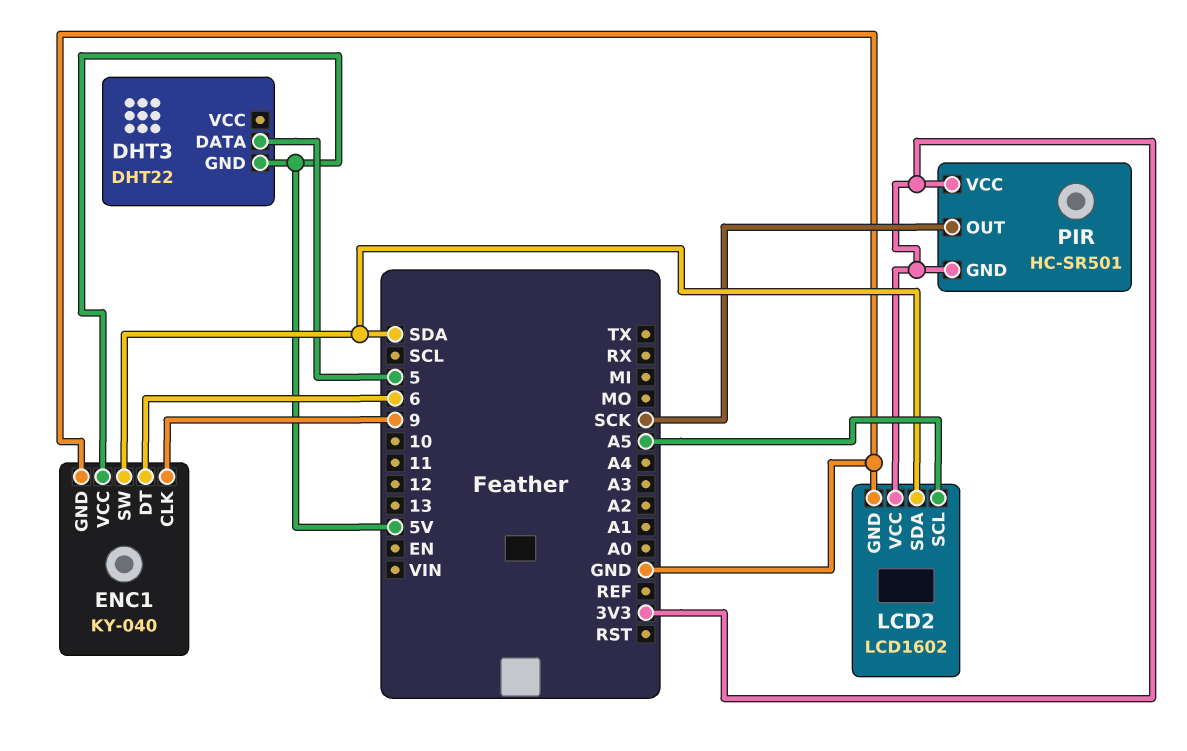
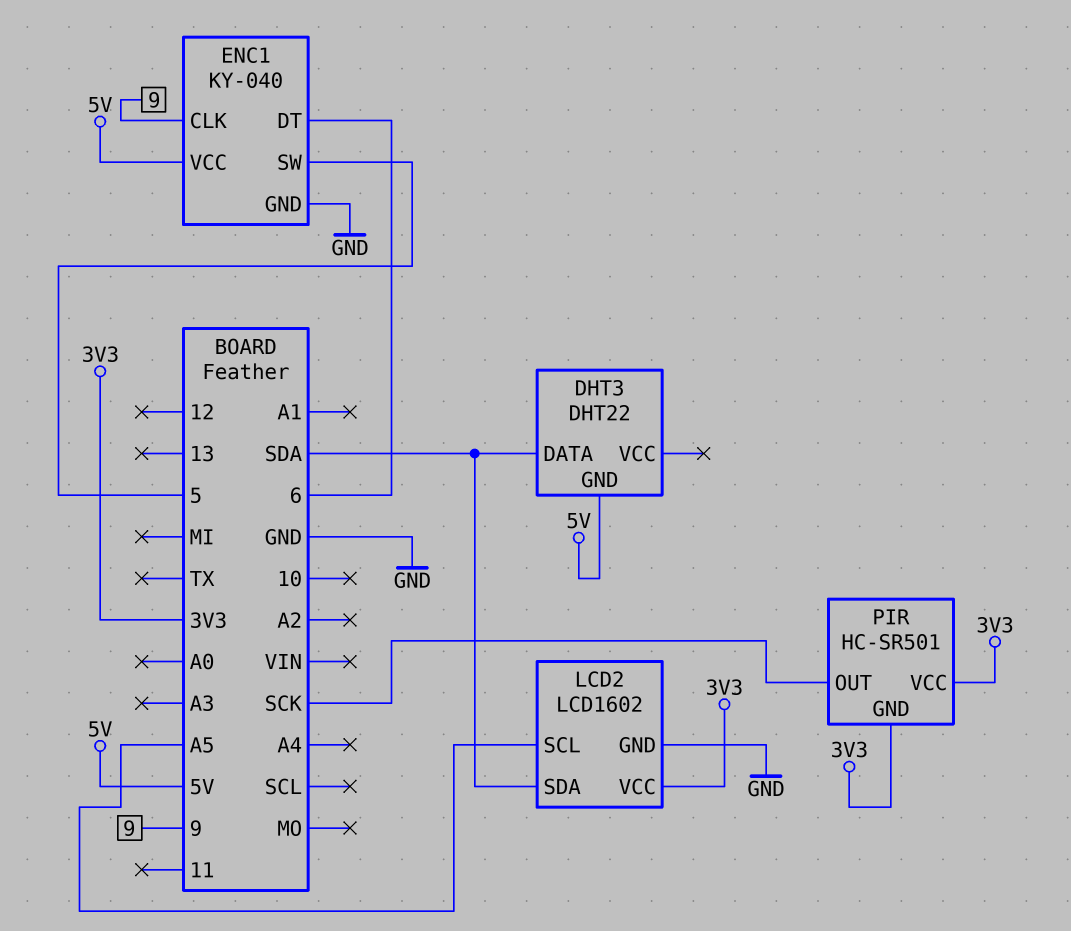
DHT3 pin DATA: 5 -> SDA
ENC1 pin SW: SDA -> 5

